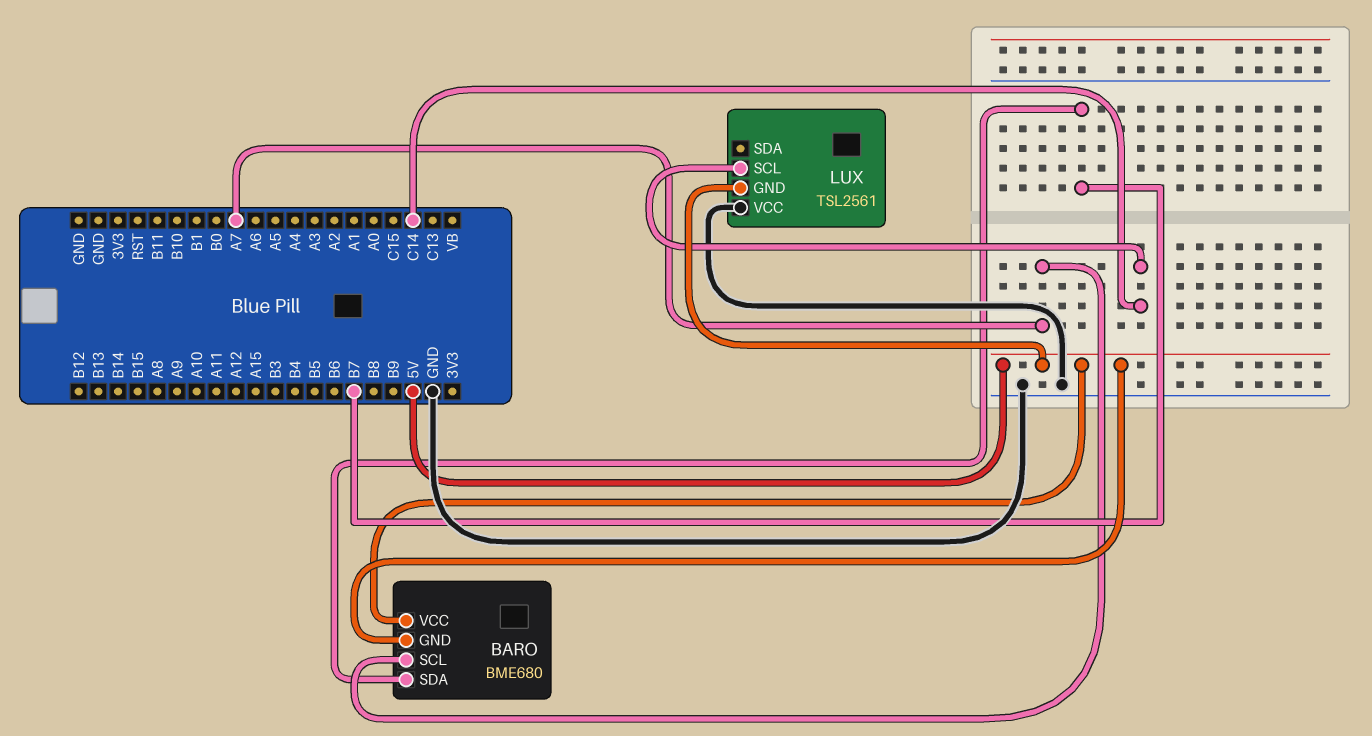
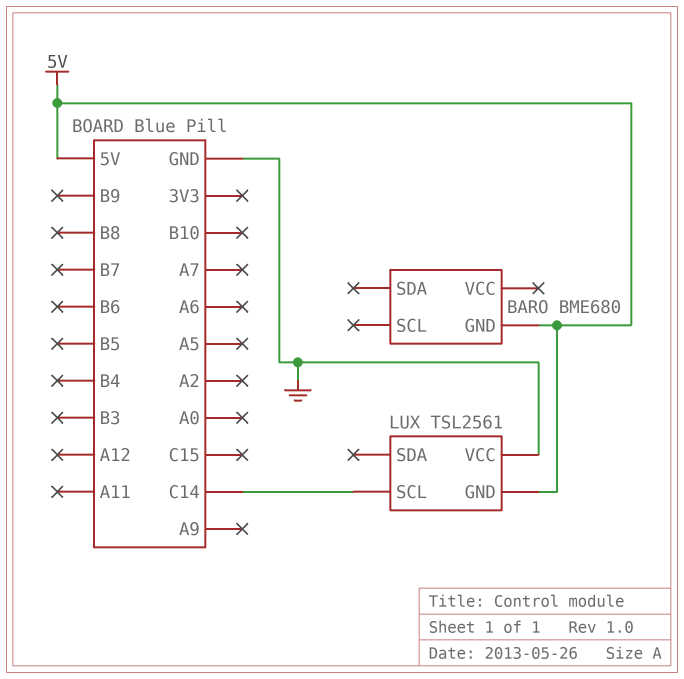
BARO pin SCL: A7 -> none
BARO pin SDA: B7 -> none
BARO pin VCC: 5V -> none

